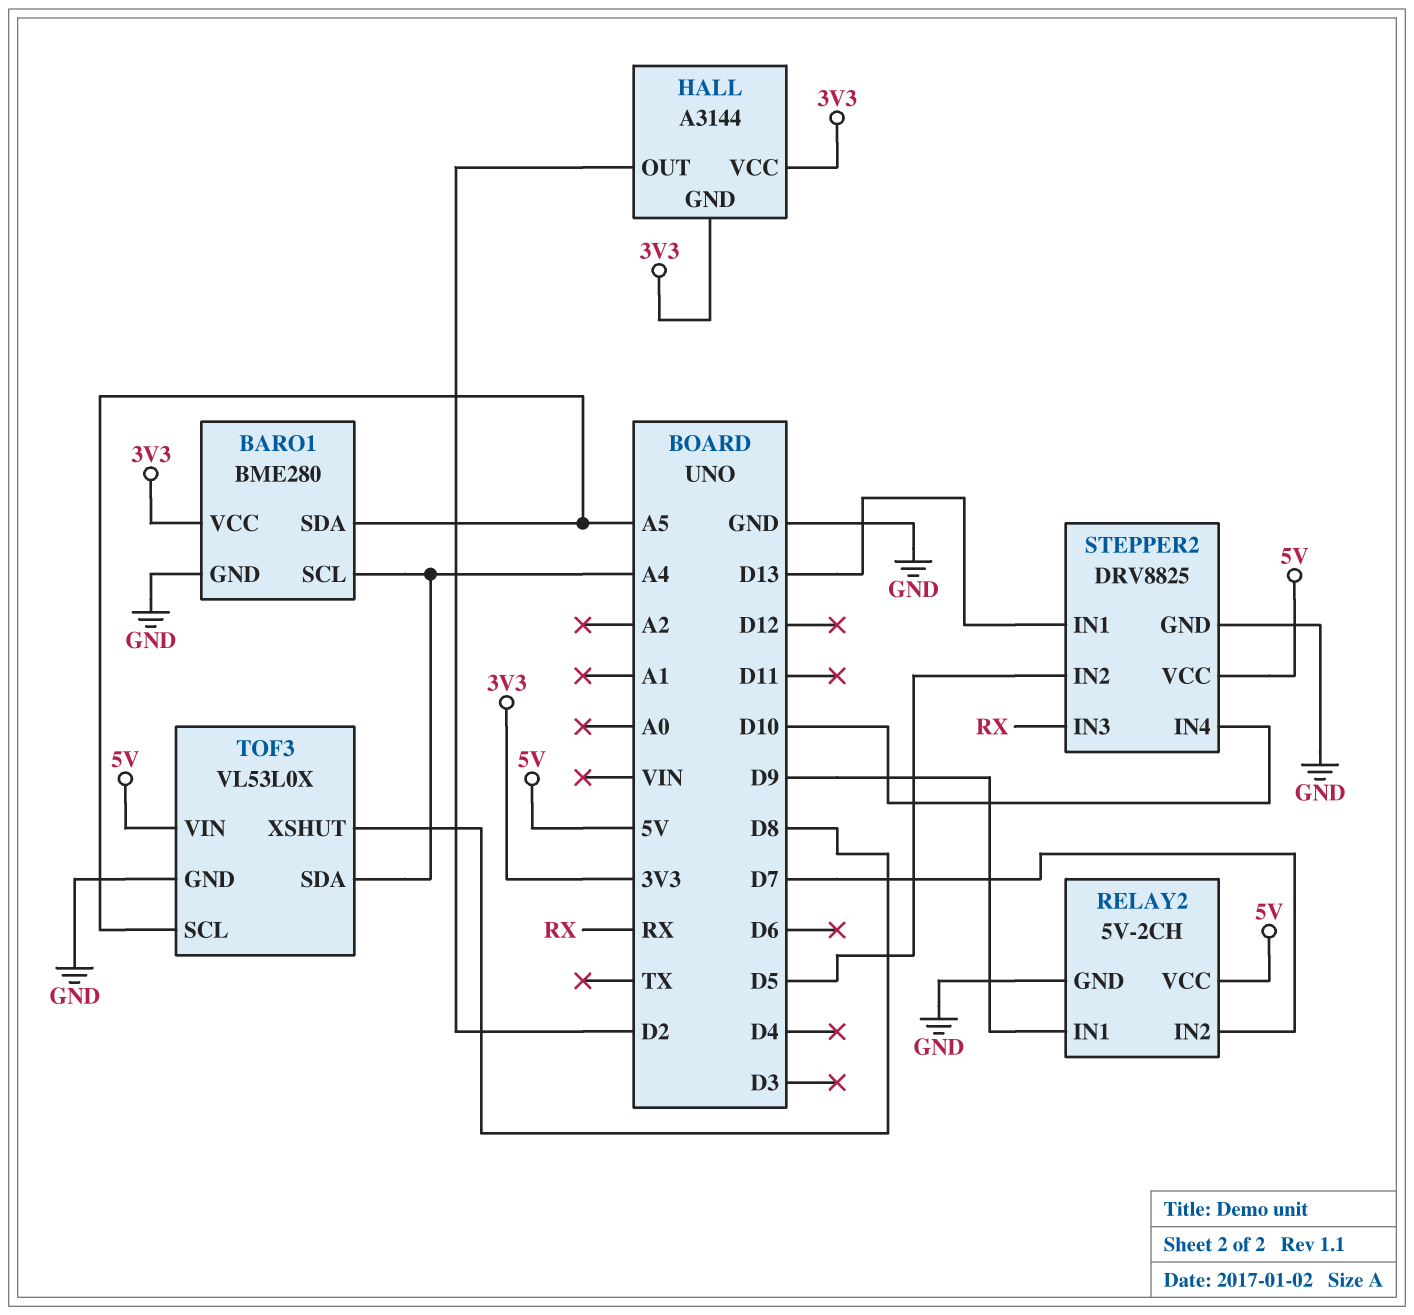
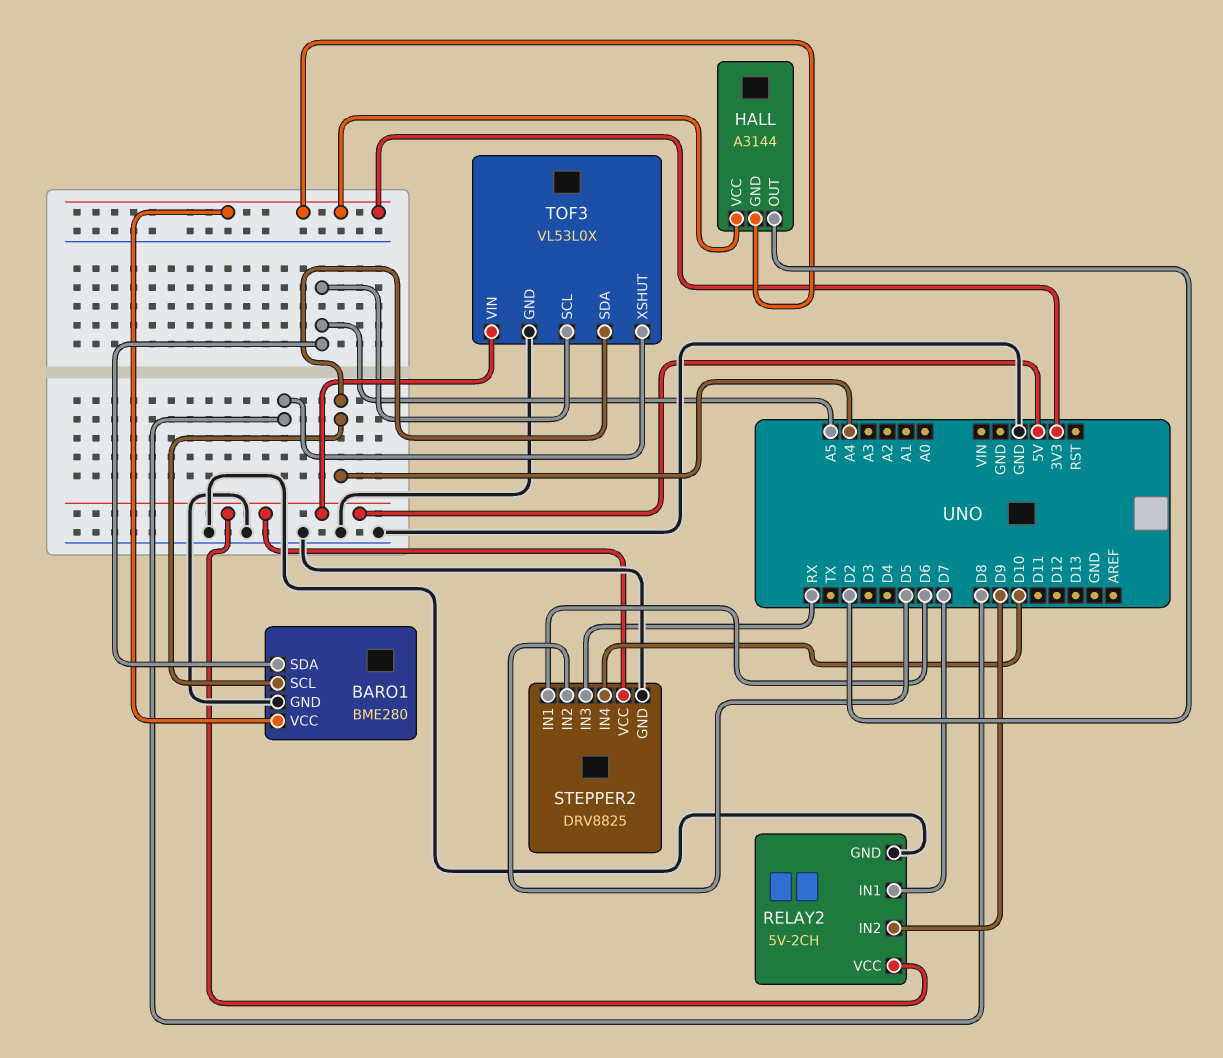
RELAY2 pin IN1: D9 -> D7
RELAY2 pin IN2: D7 -> D9
STEPPER2 pin IN1: D13 -> D6

